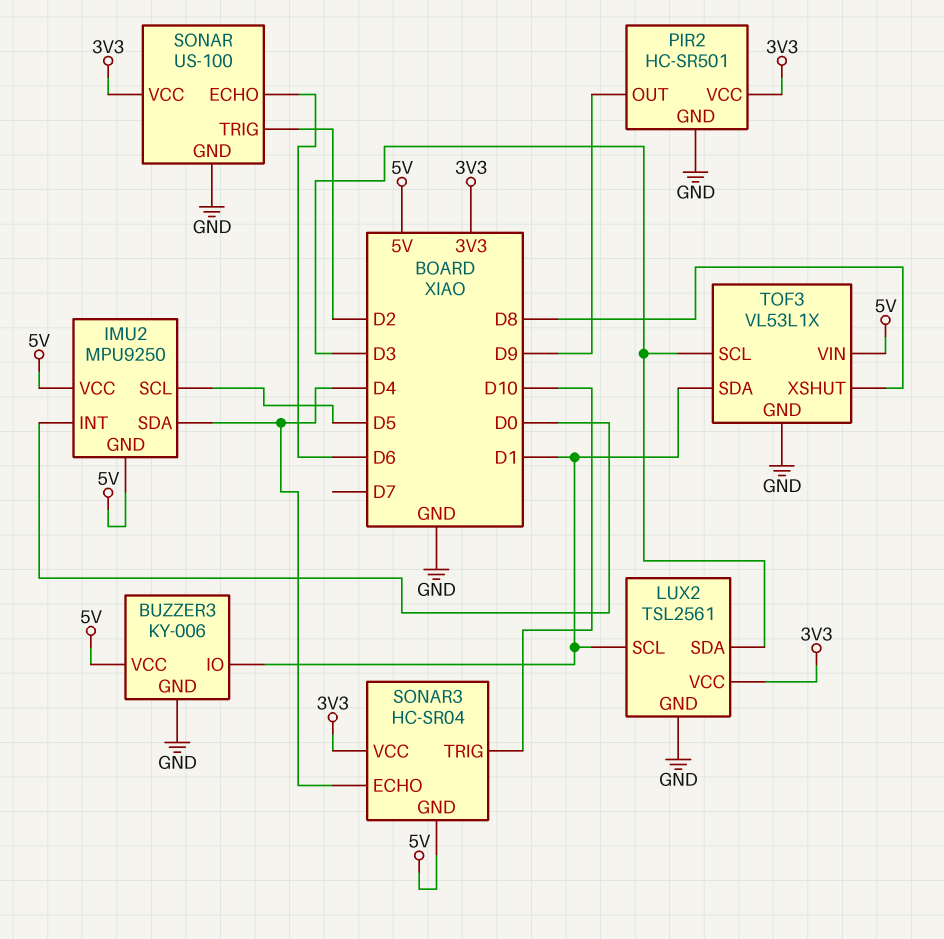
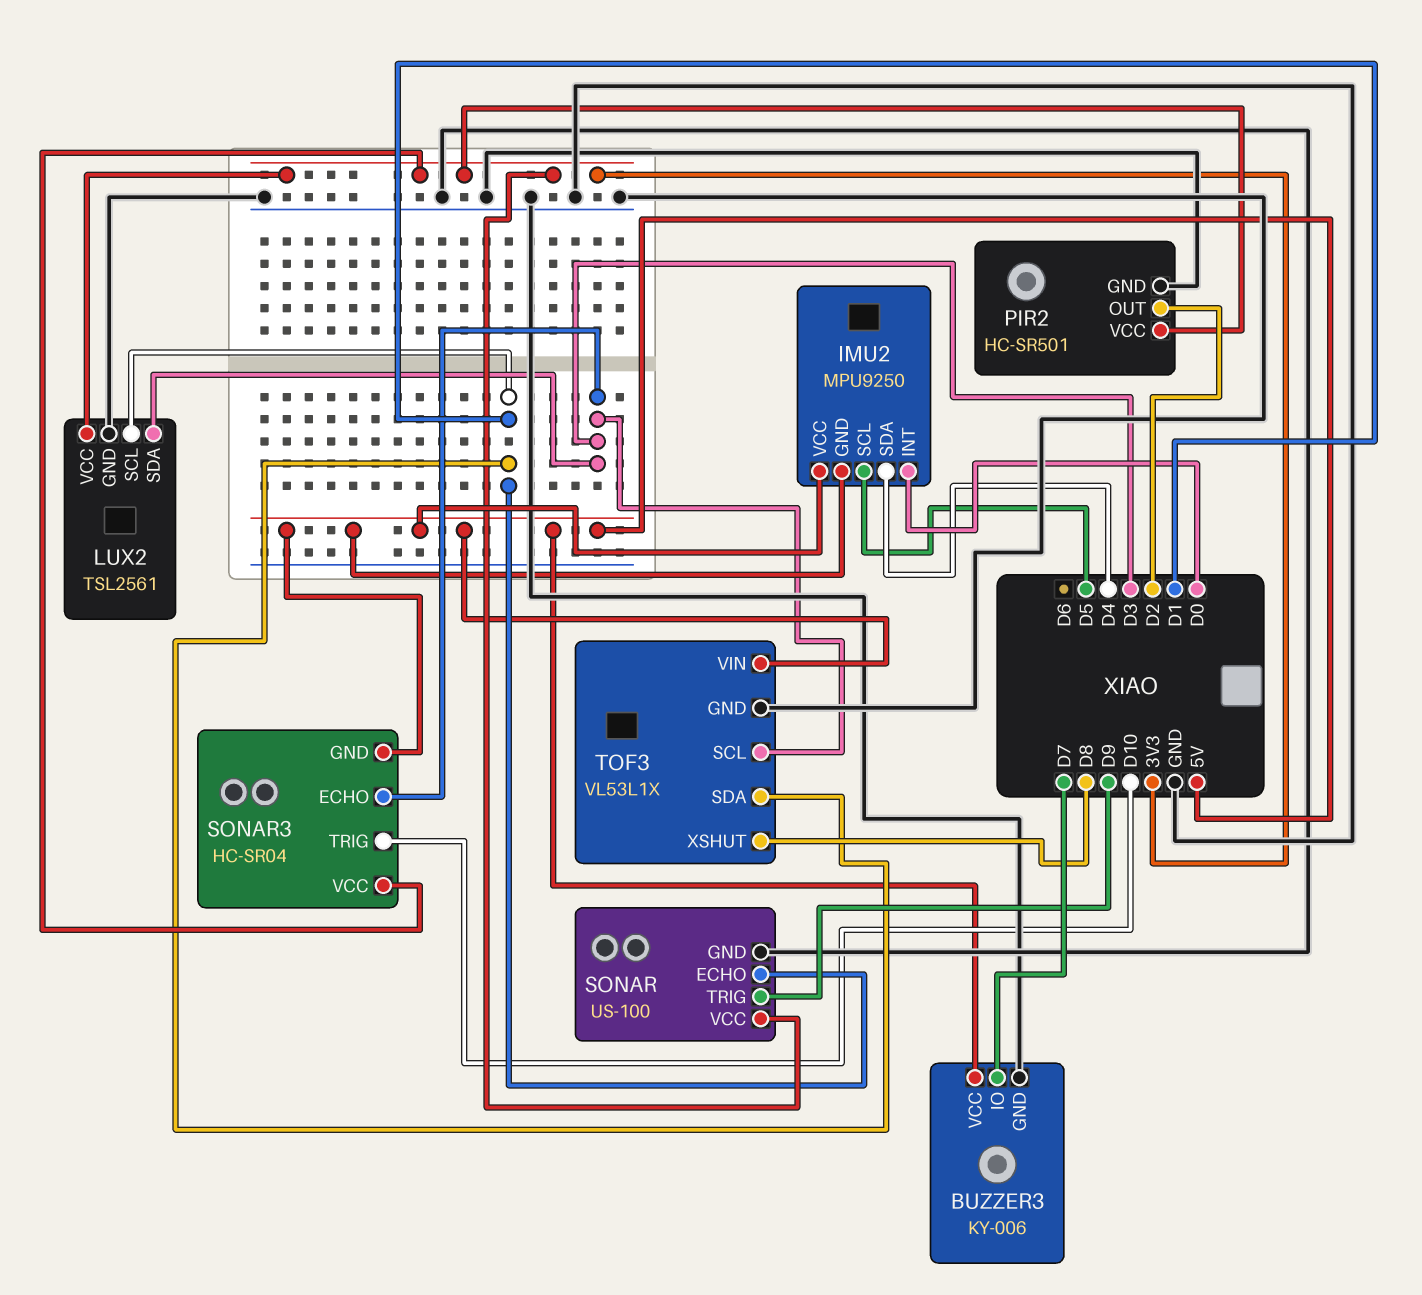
BUZZER3 pin IO: D1 -> D7
PIR2 pin OUT: D9 -> D2
SONAR pin ECHO: D6 -> D1
SONAR pin TRIG: D2 -> D9
SONAR3 pin ECHO: D4 -> D3

